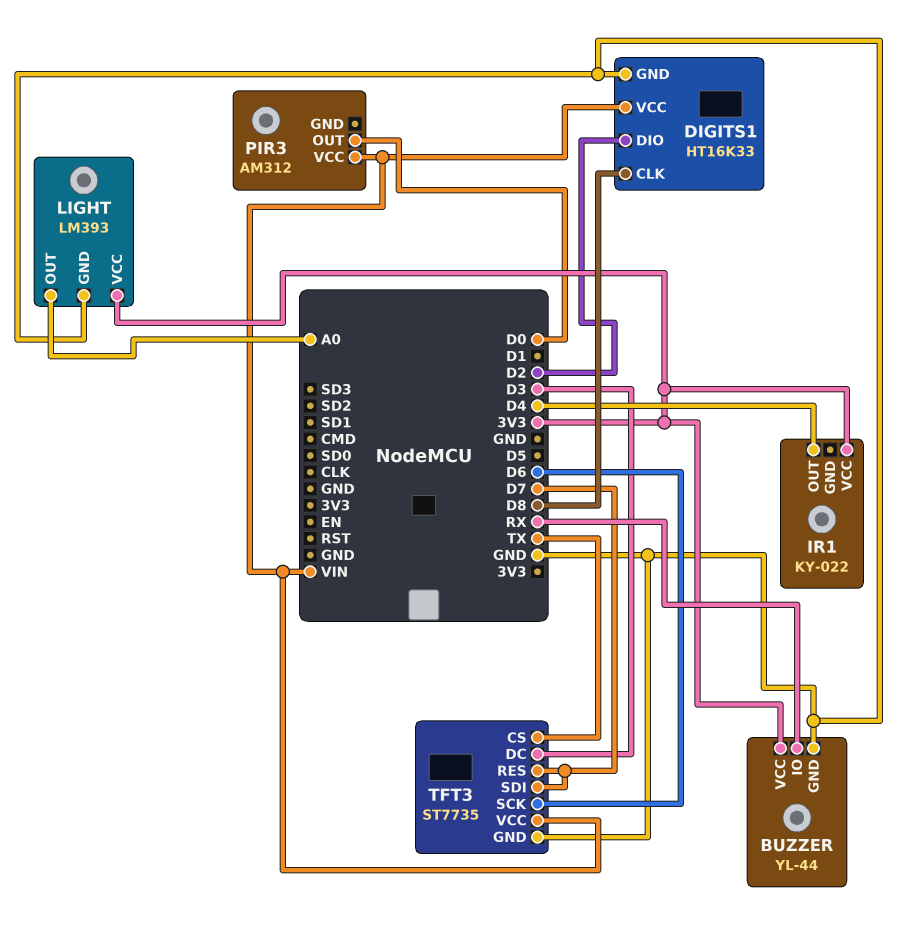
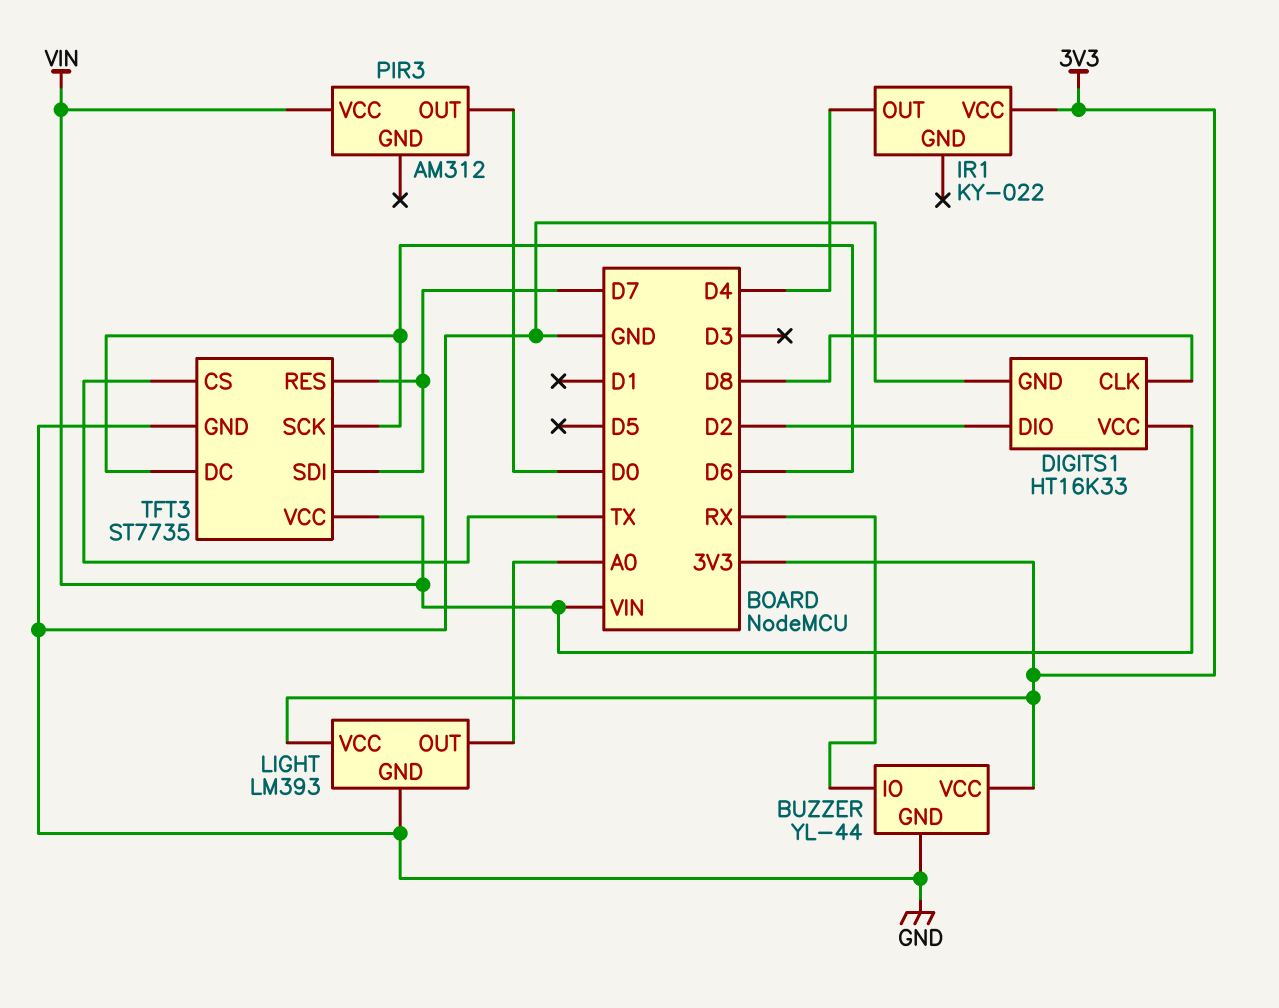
TFT3 pin DC: D3 -> D6

